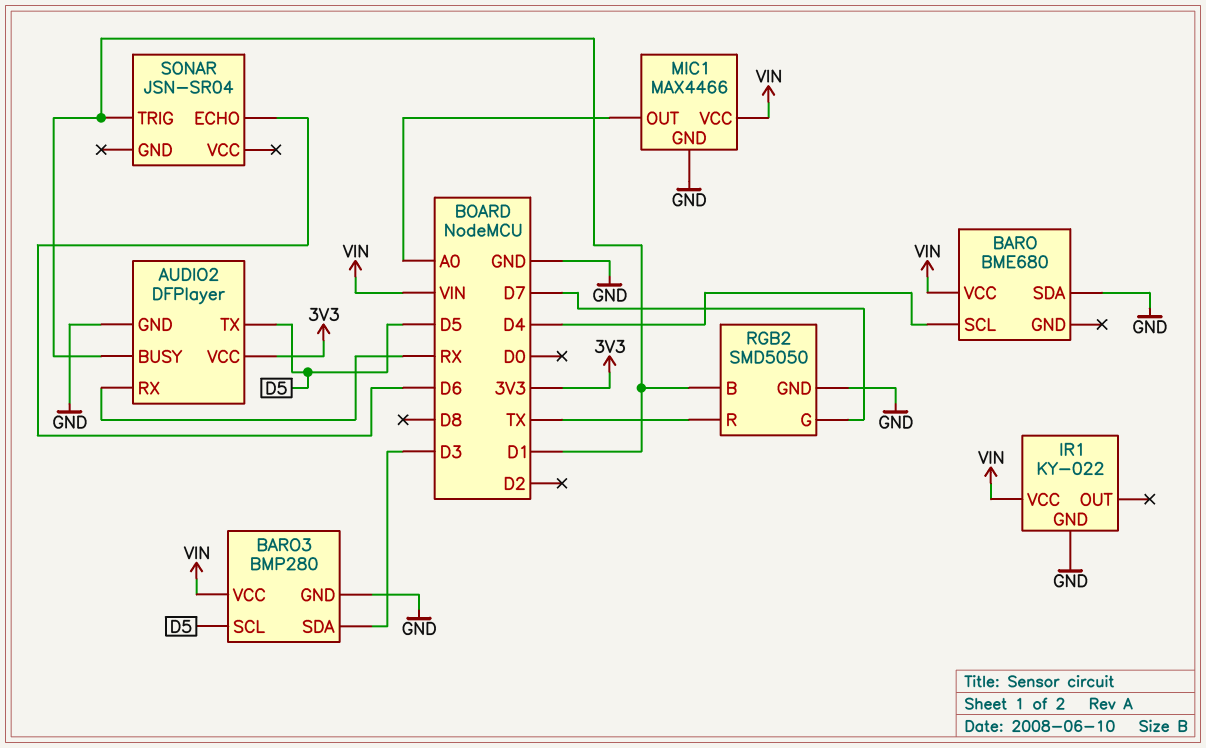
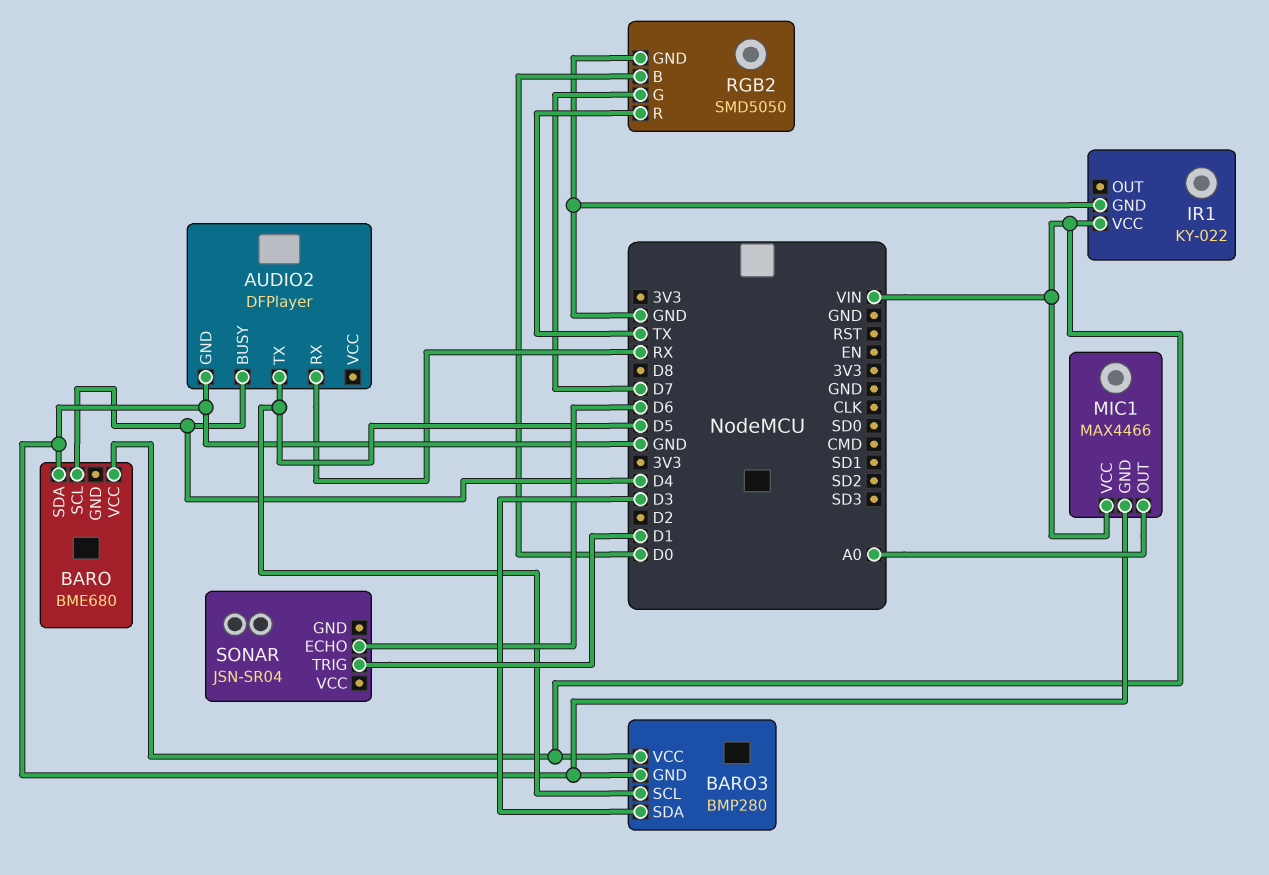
AUDIO2 pin BUSY: D1 -> D4
AUDIO2 pin VCC: 3V3 -> none
RGB2 pin B: D1 -> D0

